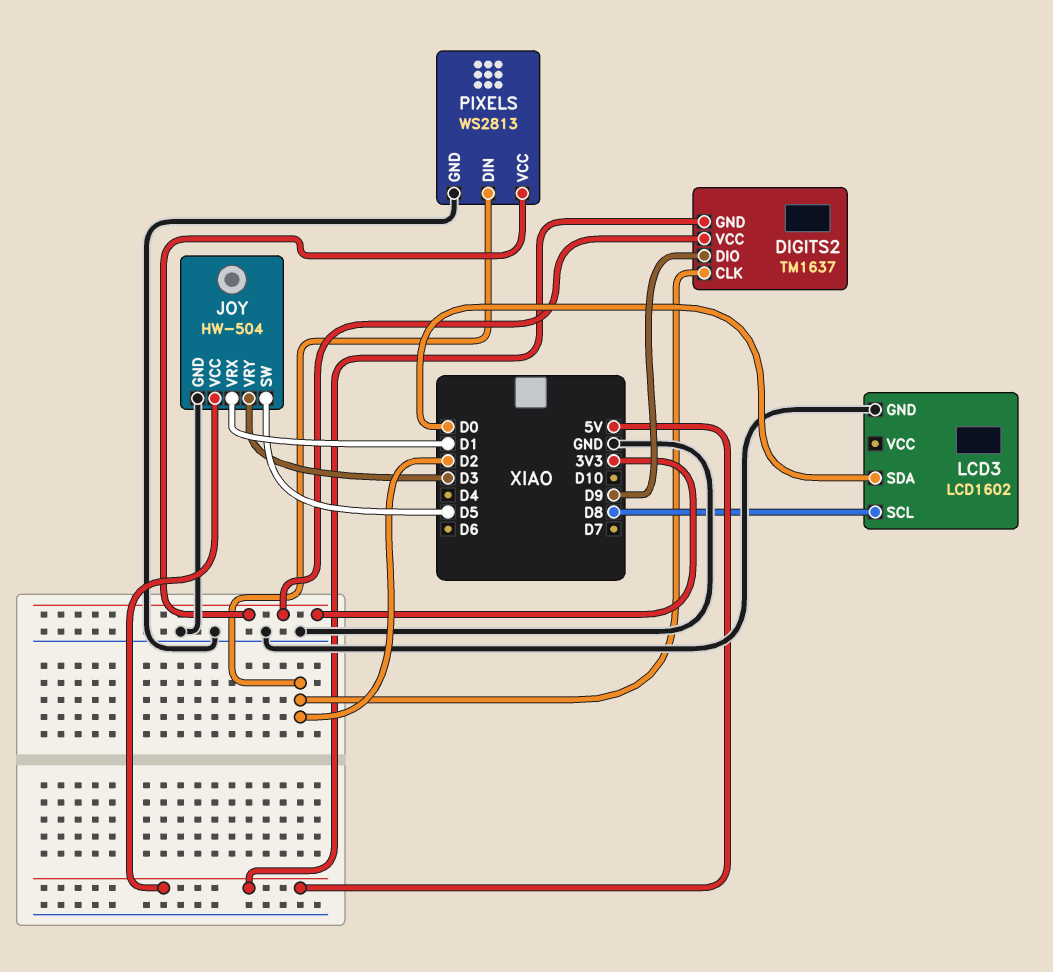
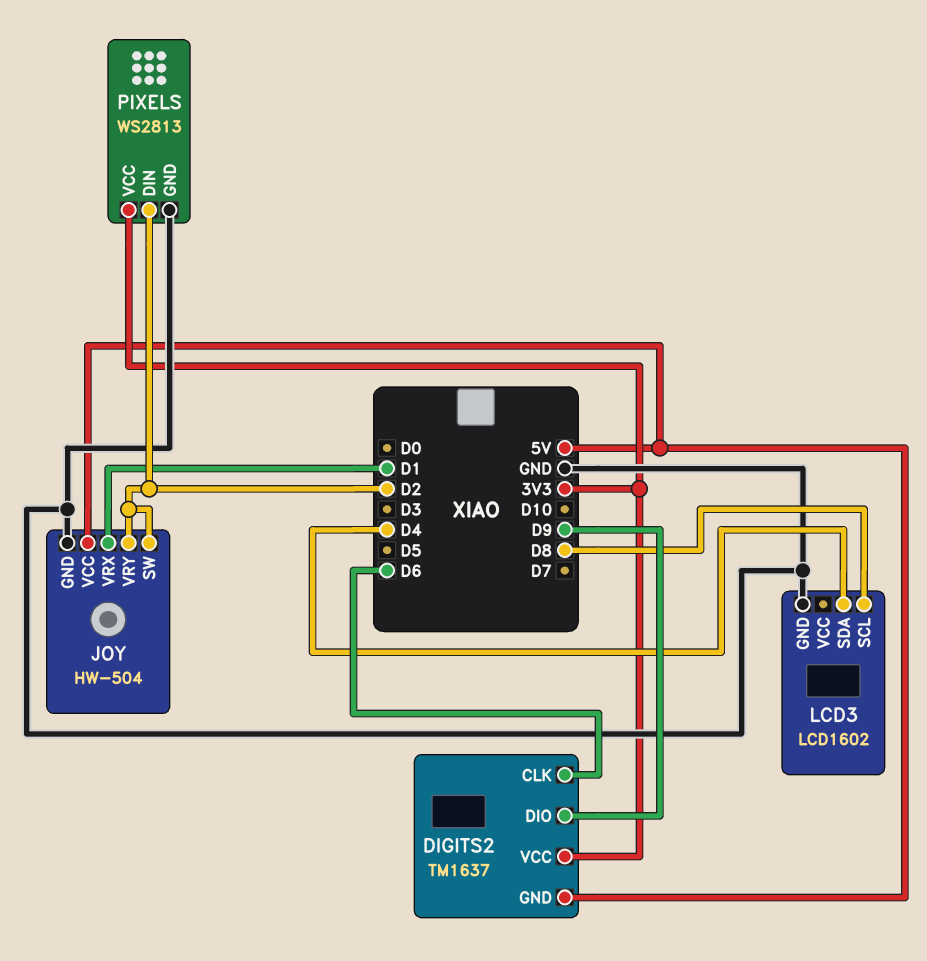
DIGITS2 pin CLK: D2 -> D6
JOY pin SW: D5 -> D2
JOY pin VRY: D3 -> D2
LCD3 pin SDA: D0 -> D4

